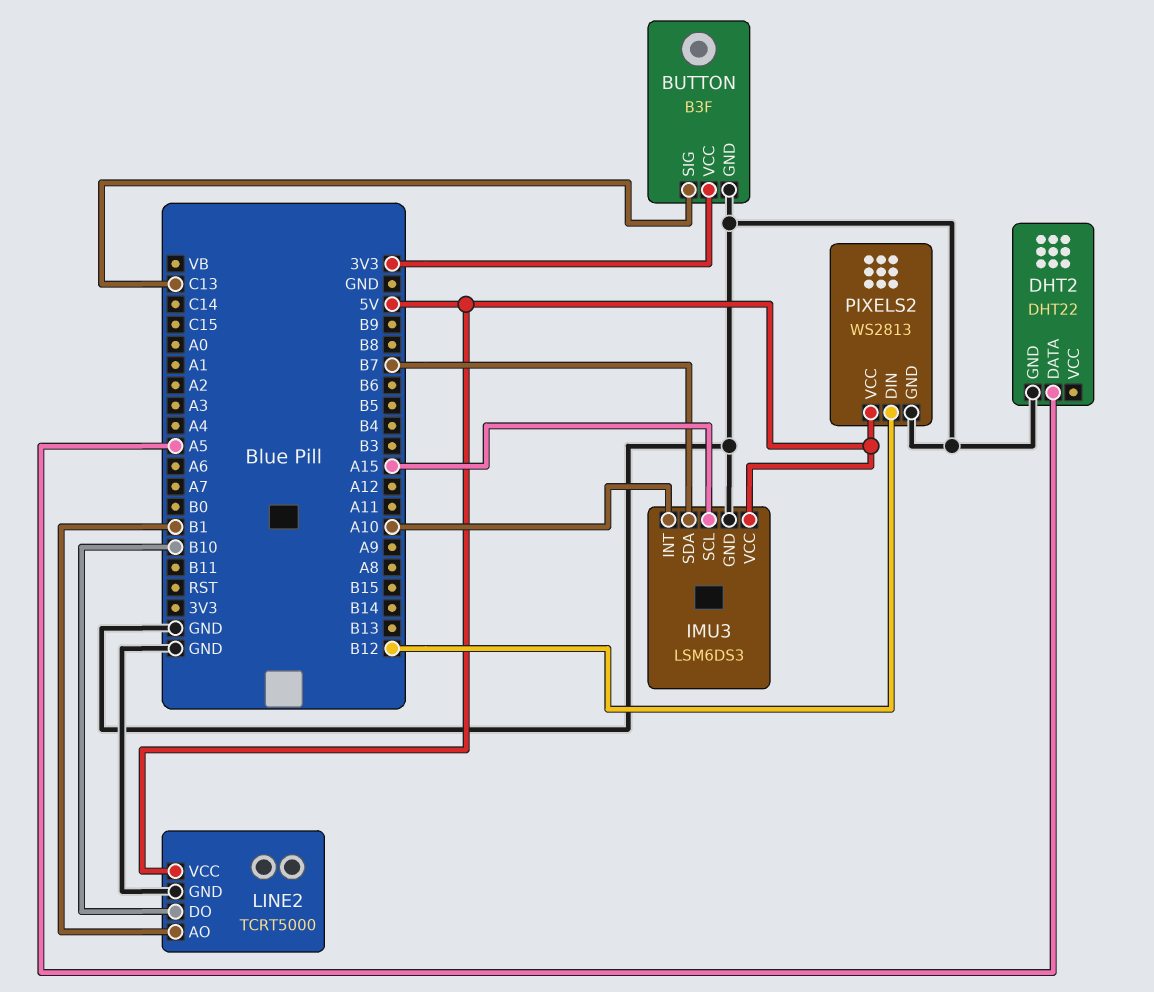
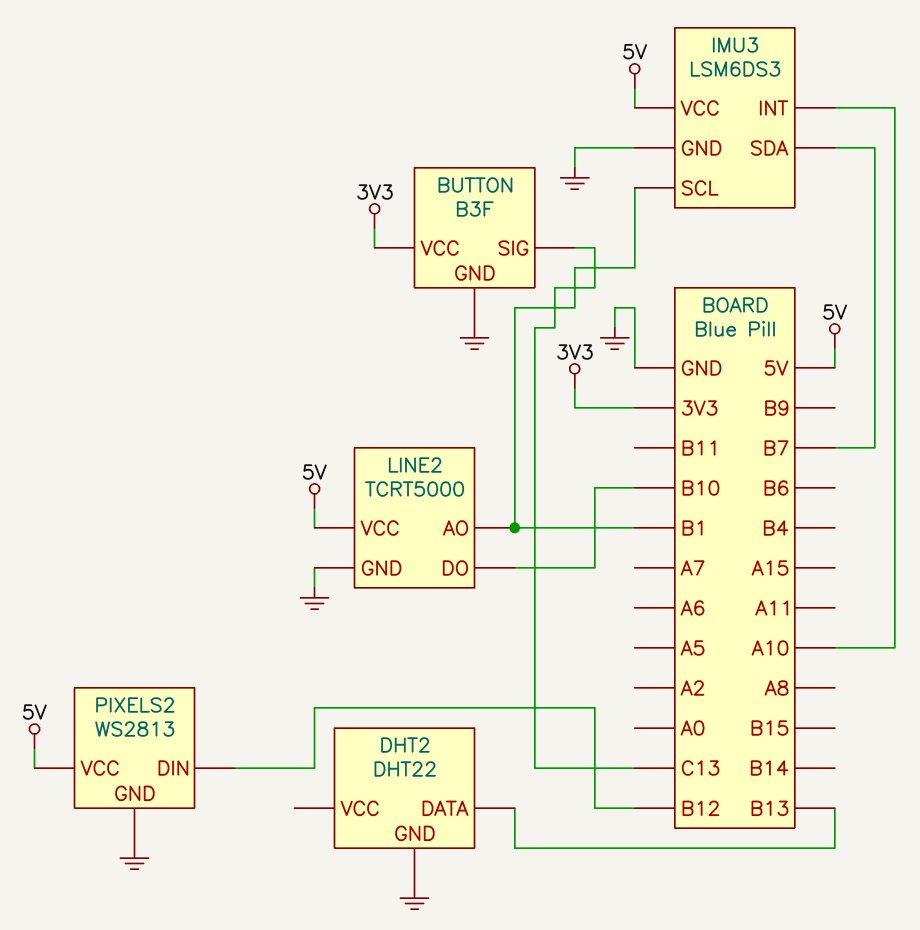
DHT2 pin DATA: A5 -> B13
IMU3 pin SCL: A15 -> B1

